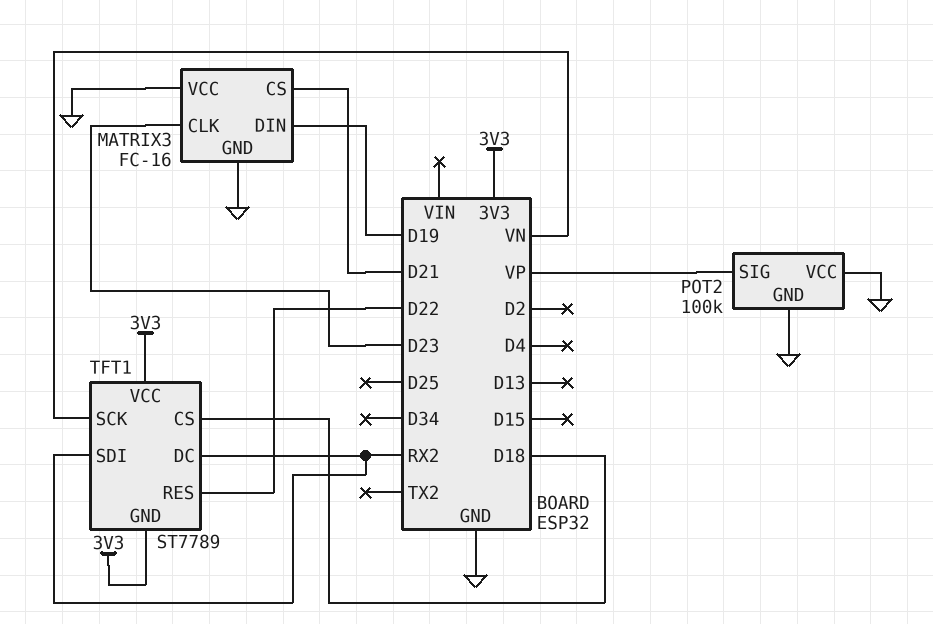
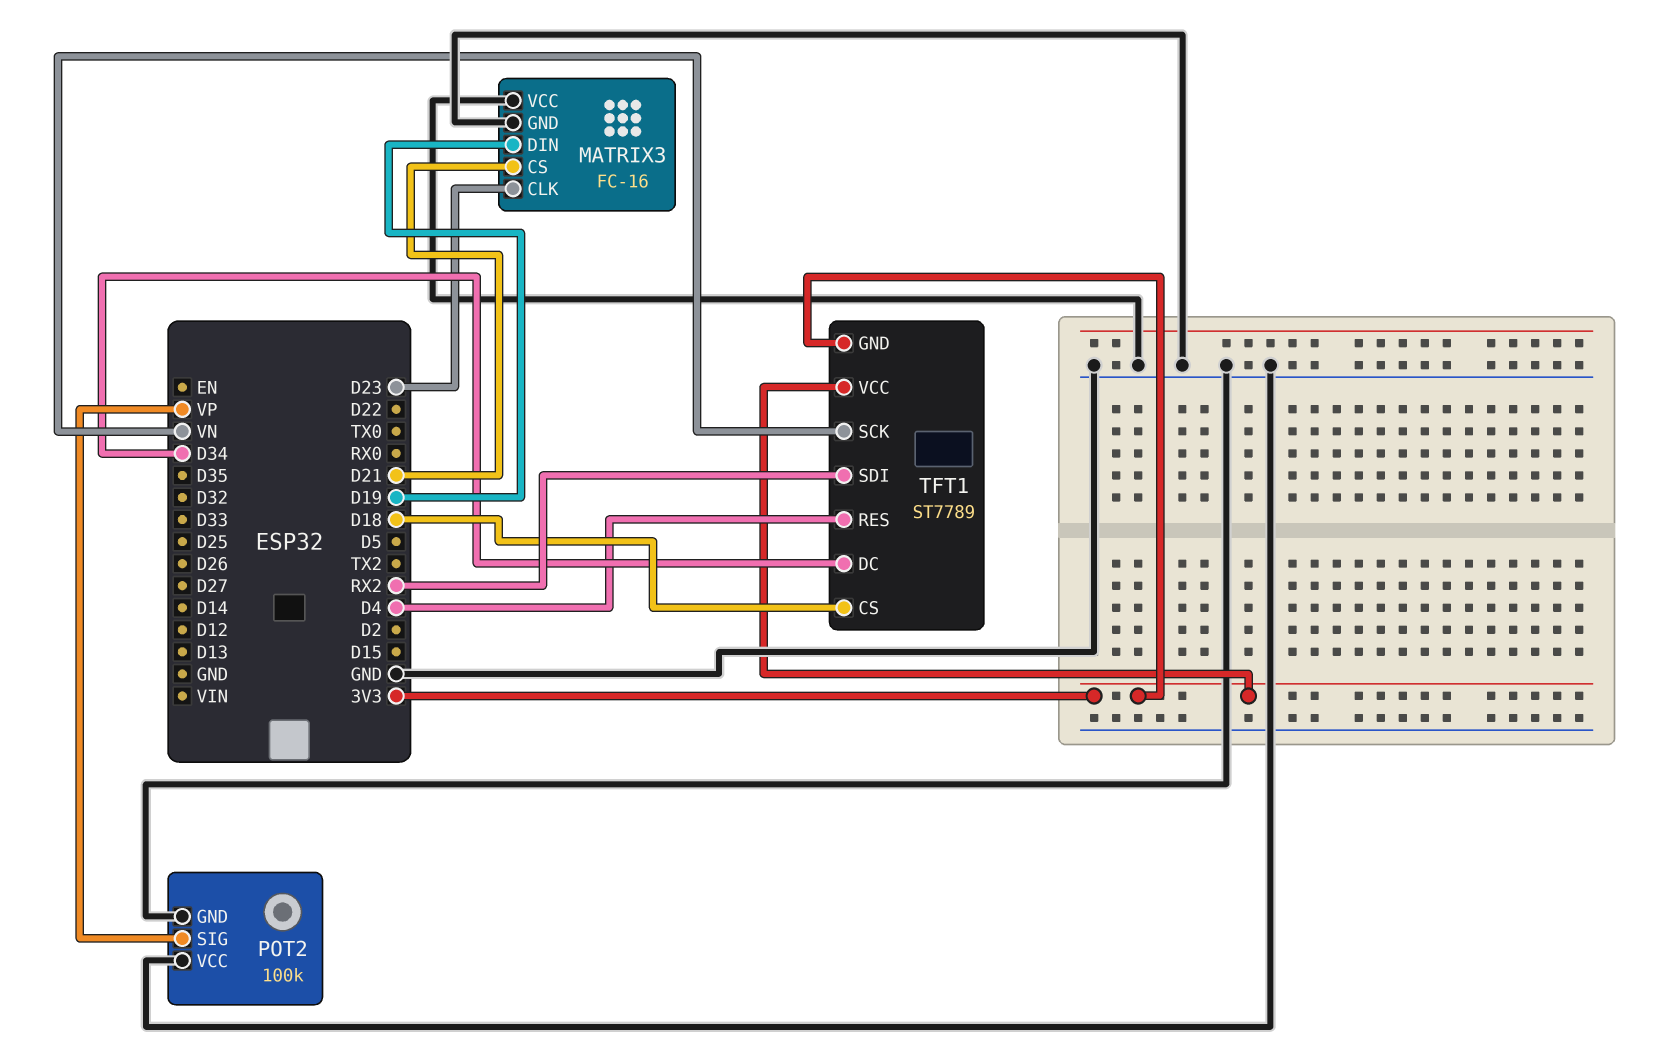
TFT1 pin DC: RX2 -> D34
TFT1 pin RES: D22 -> D4

